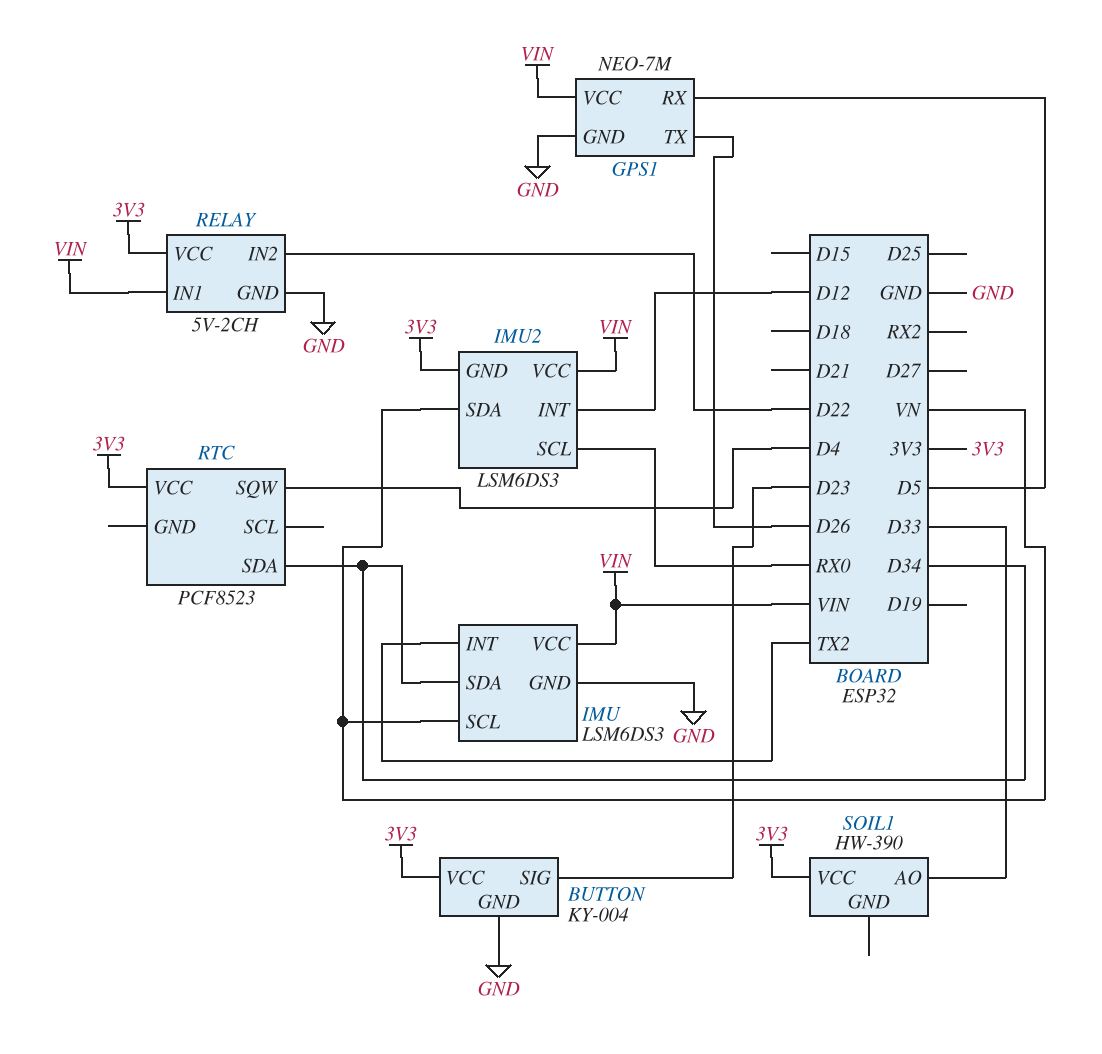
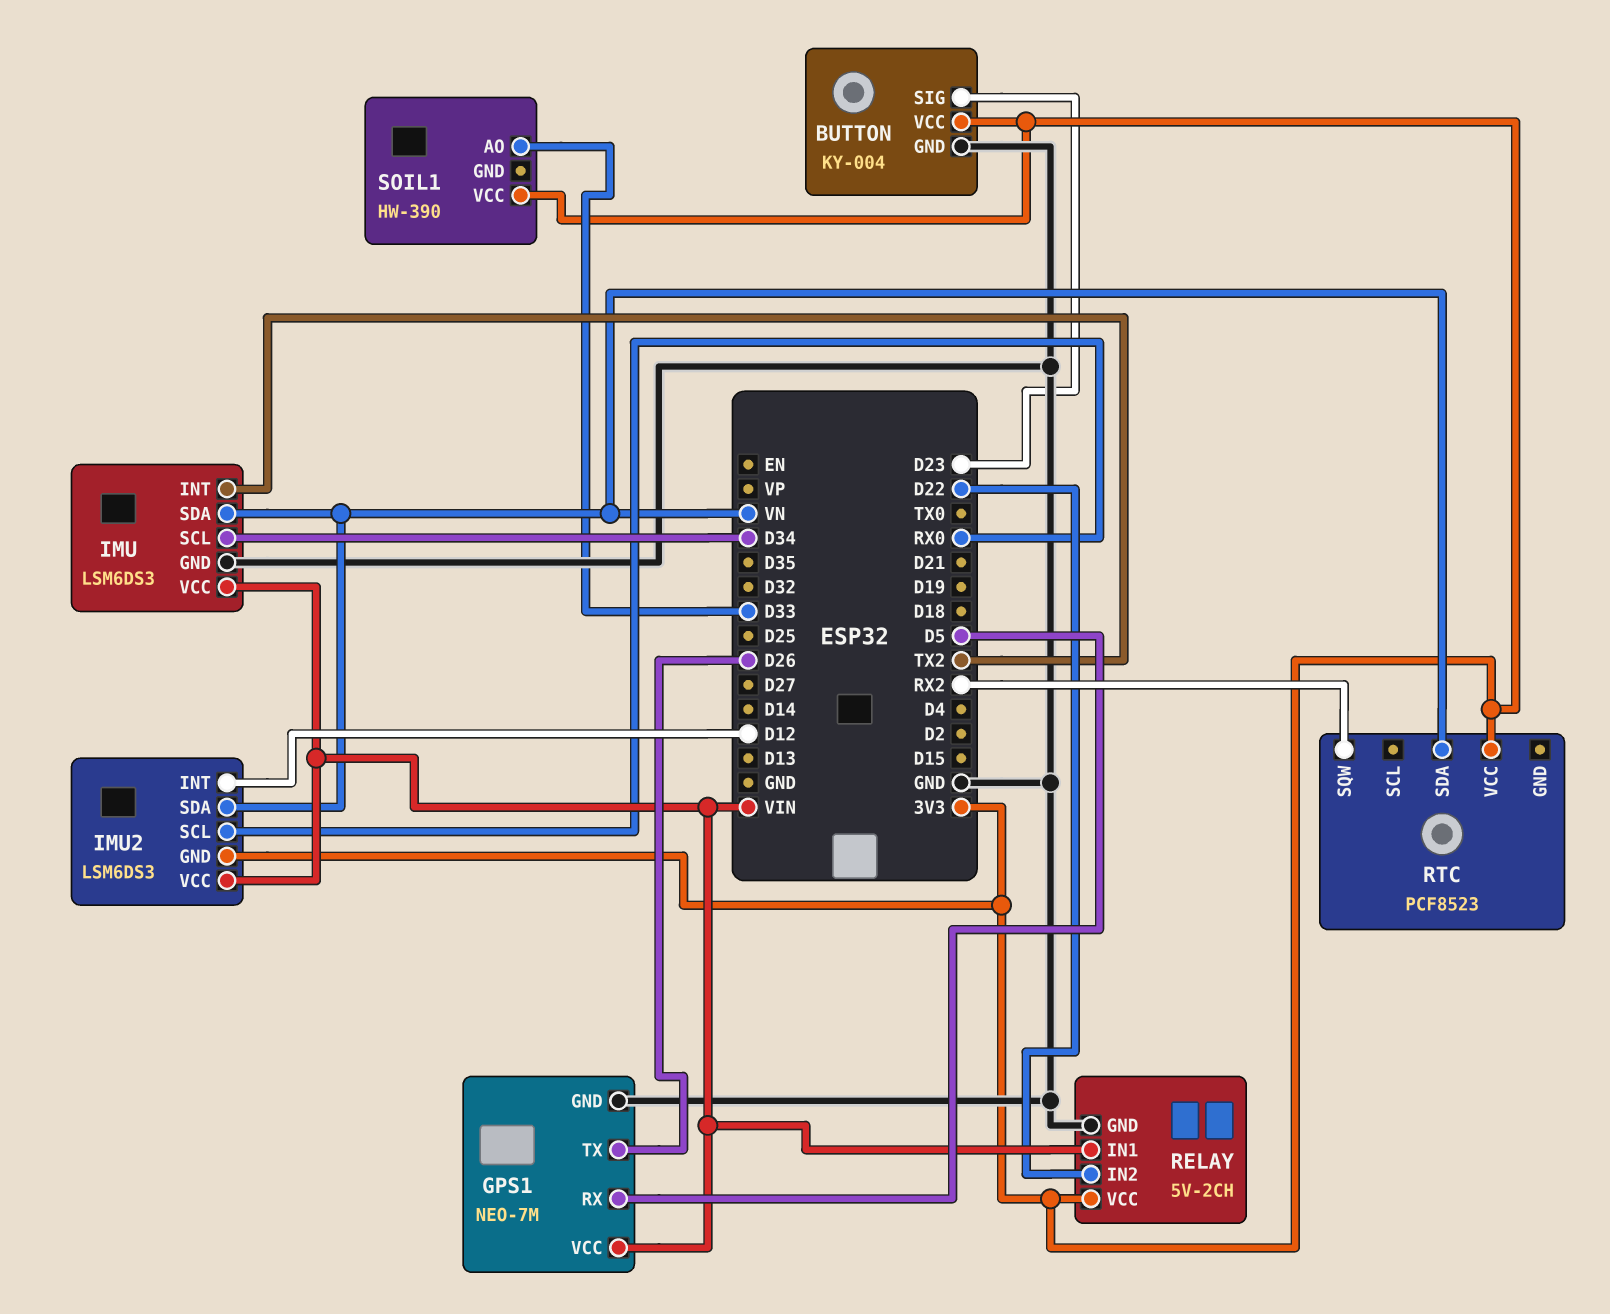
IMU pin SCL: VN -> D34
IMU pin SDA: D34 -> VN
RTC pin SDA: D34 -> VN
RTC pin SQW: D4 -> RX2

